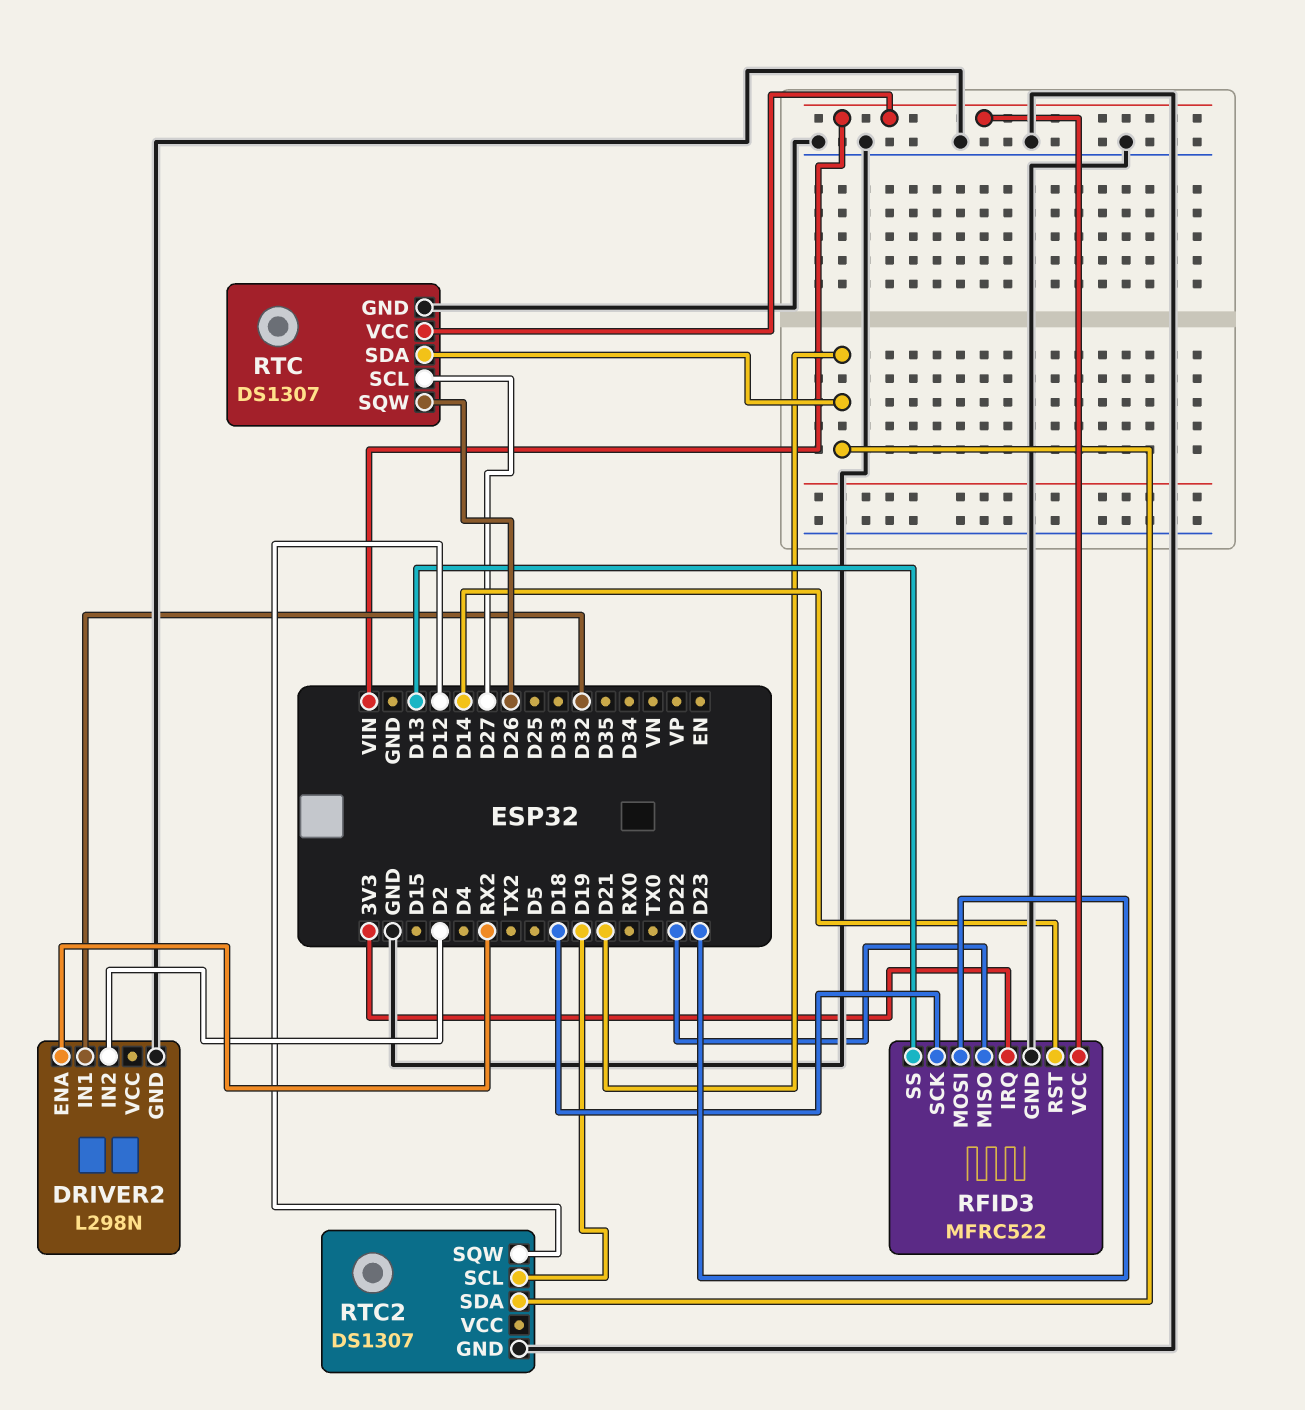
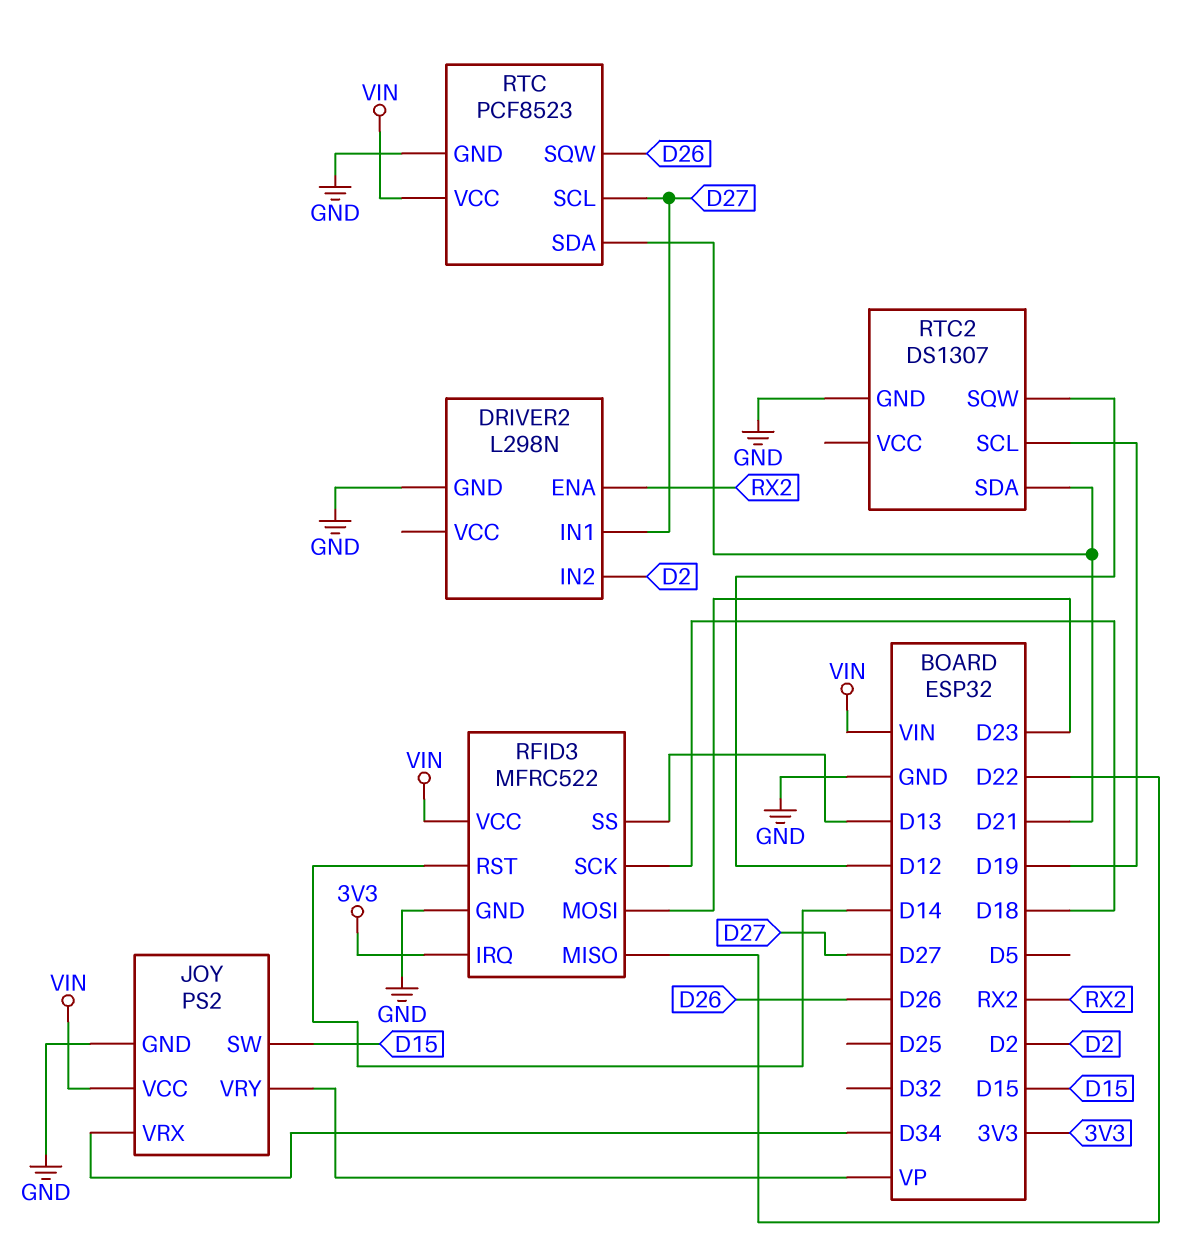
DRIVER2 pin IN1: D32 -> D27
JOY: none -> PS2
JOY pin GND: none -> GND
JOY pin SW: none -> D15
JOY pin VCC: none -> VIN
JOY pin VRX: none -> D34
JOY pin VRY: none -> VP
RTC: DS1307 -> PCF8523

